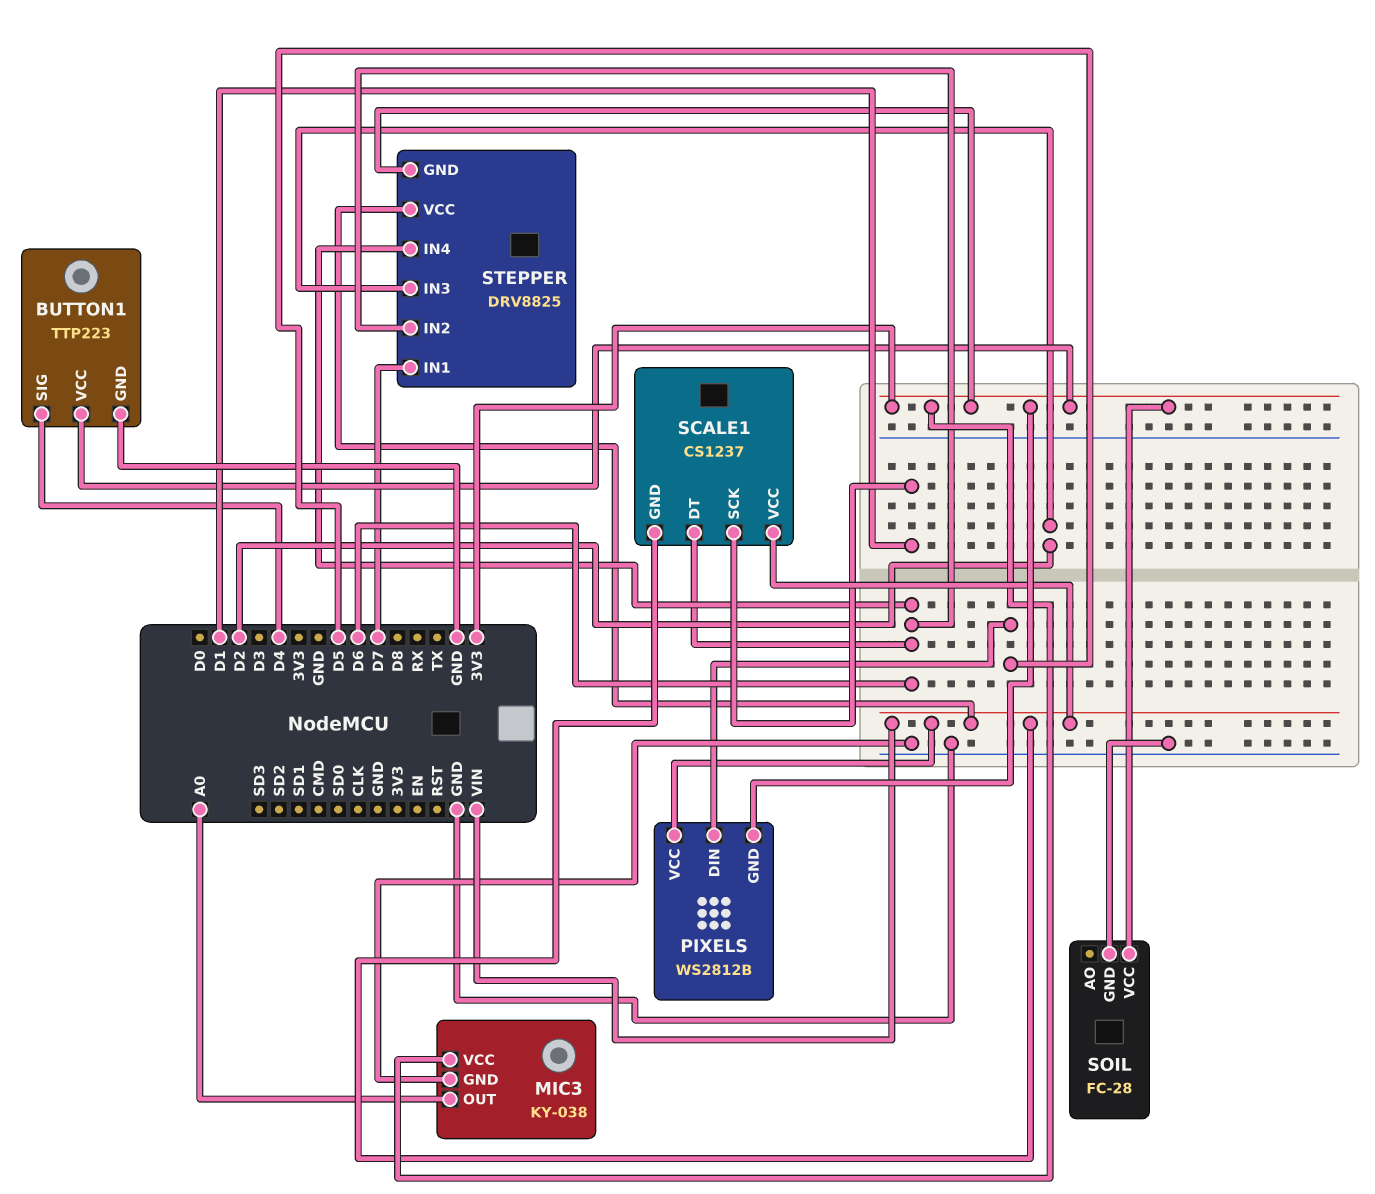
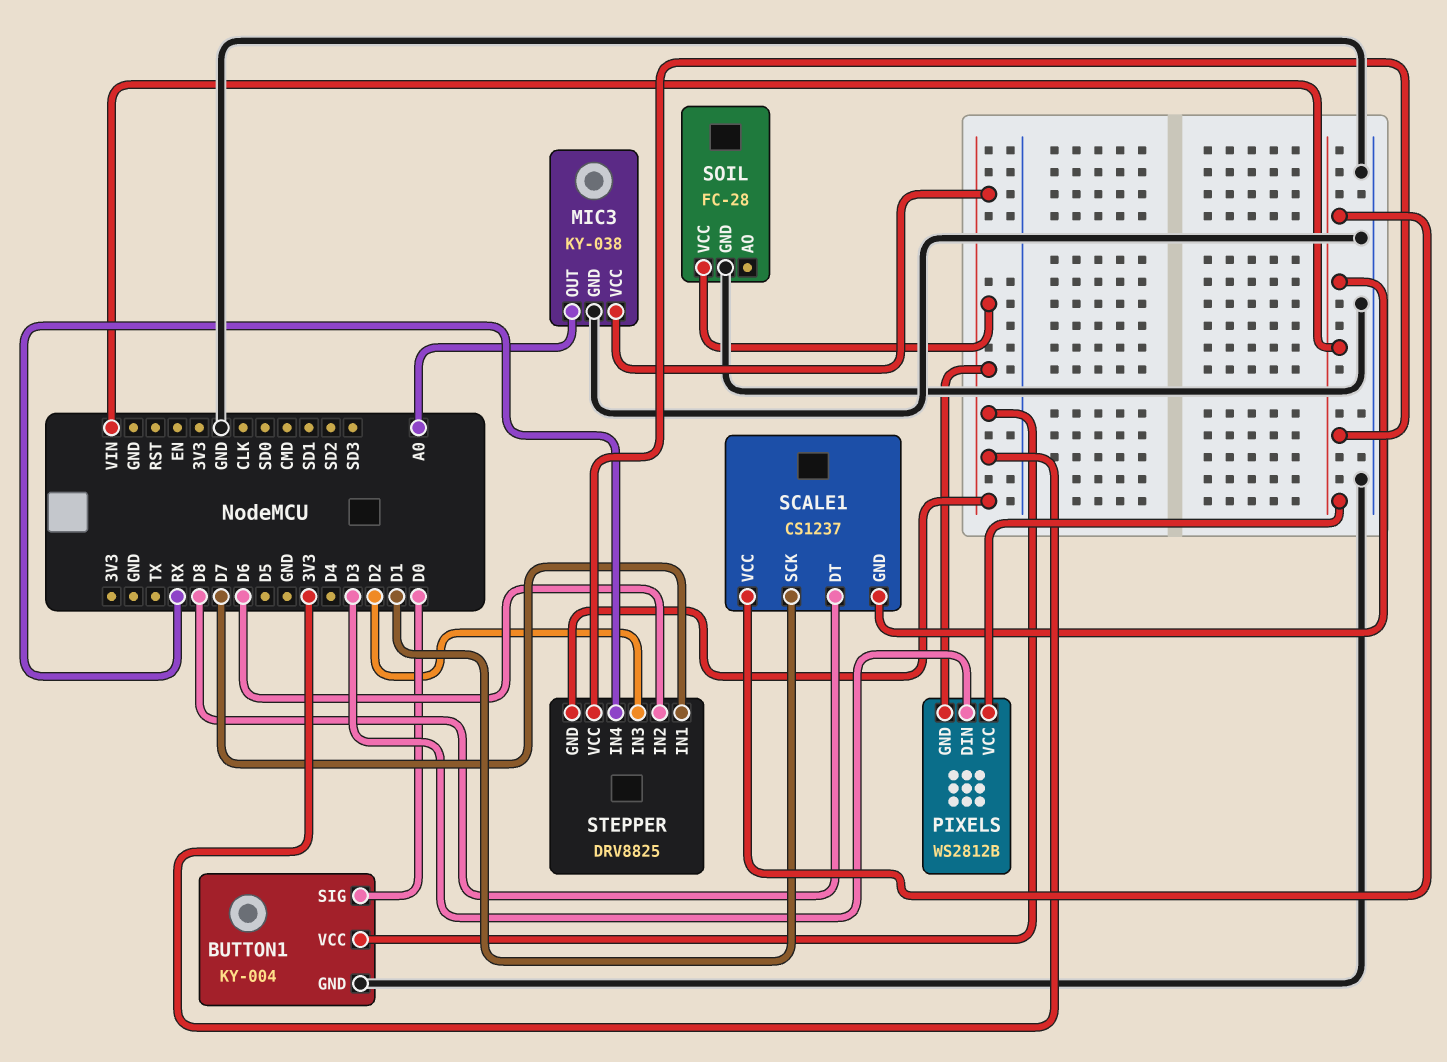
BUTTON1: TTP223 -> KY-004
BUTTON1 pin SIG: D4 -> D0
PIXELS pin DIN: D5 -> D3
SCALE1 pin DT: D6 -> D8
STEPPER pin IN4: D6 -> RX

